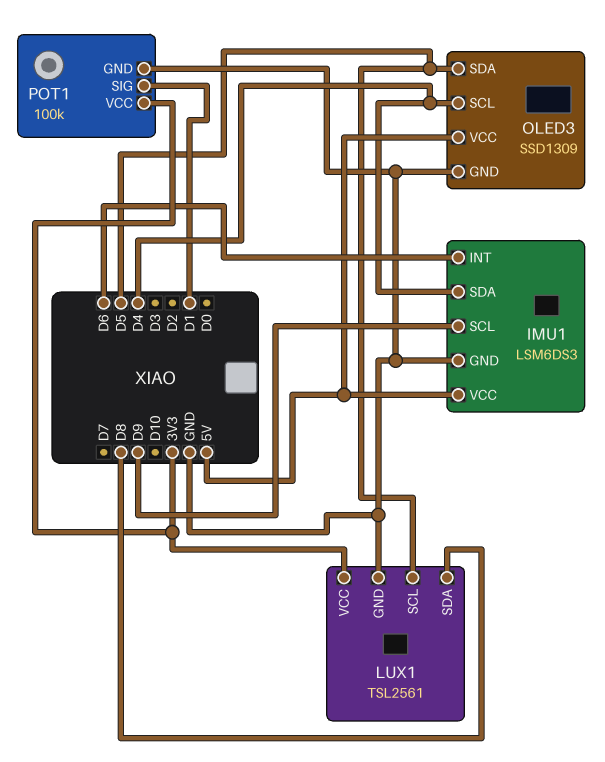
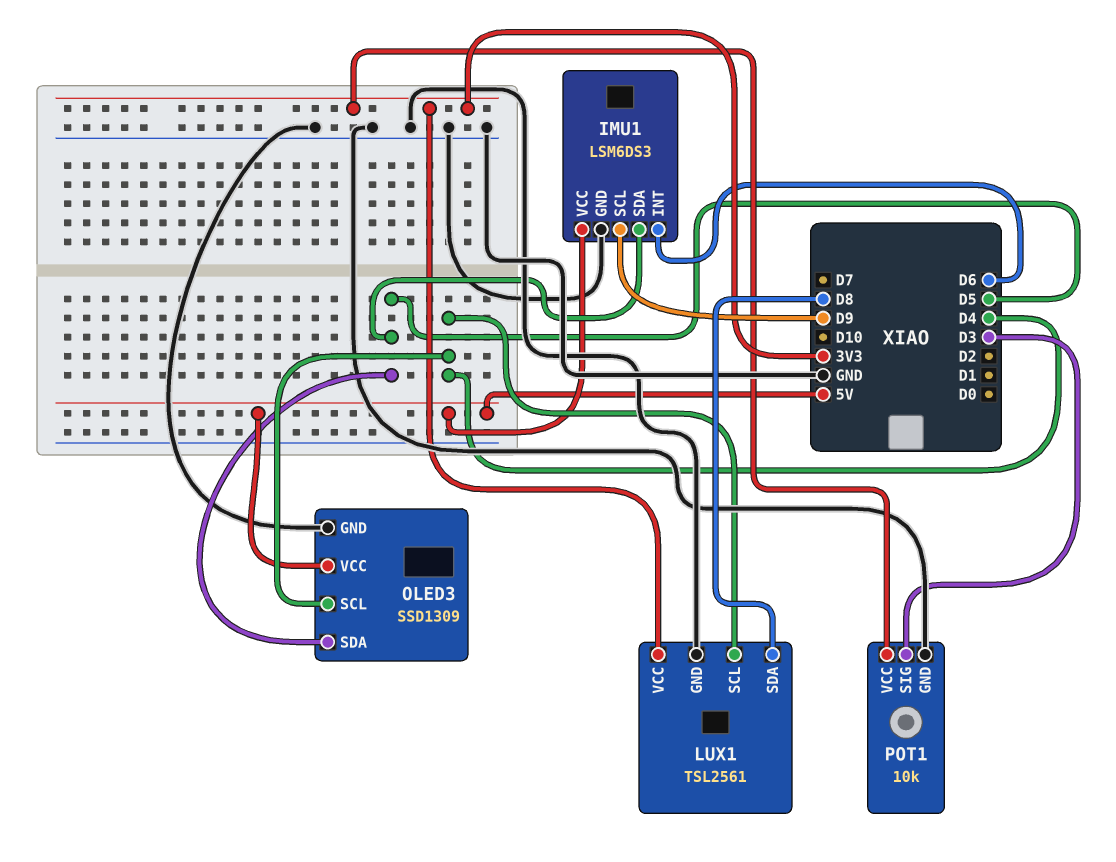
IMU1 pin SDA: D4 -> D5
LUX1 pin SCL: D5 -> D4
POT1: 100k -> 10k
POT1 pin SIG: D1 -> D3

